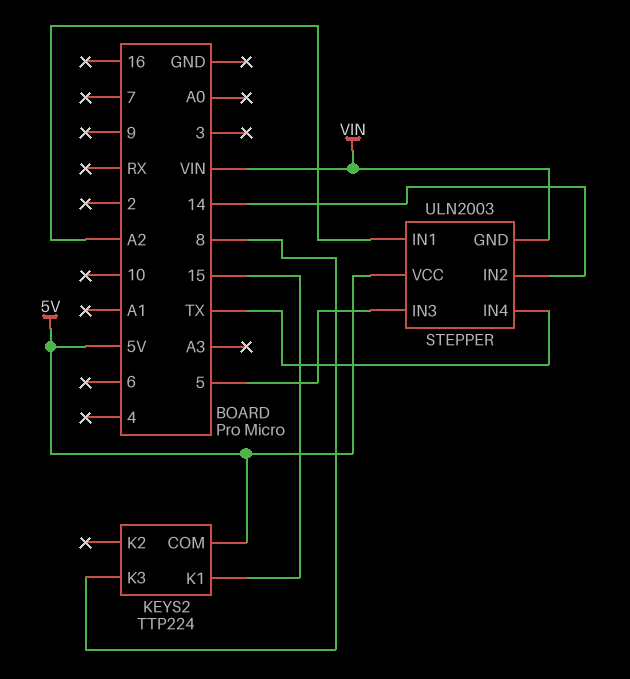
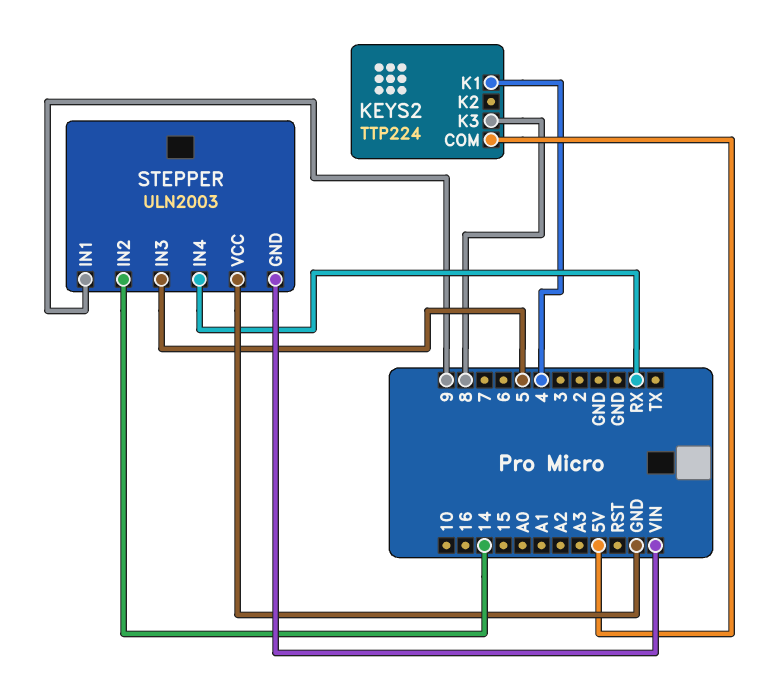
KEYS2 pin K1: 15 -> 4
STEPPER pin IN1: A2 -> 9
STEPPER pin IN4: TX -> RX
STEPPER pin VCC: 5V -> GND

